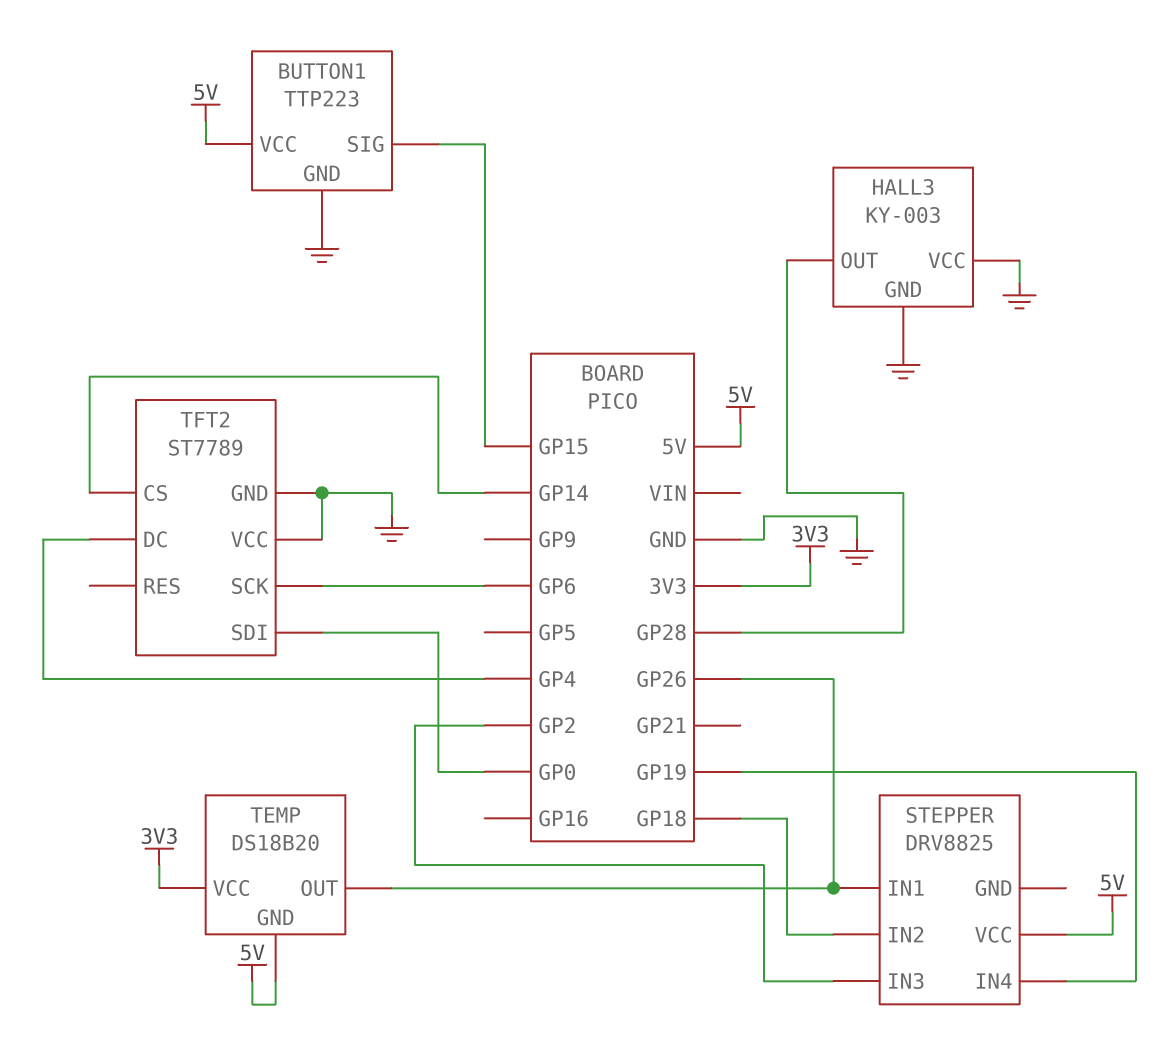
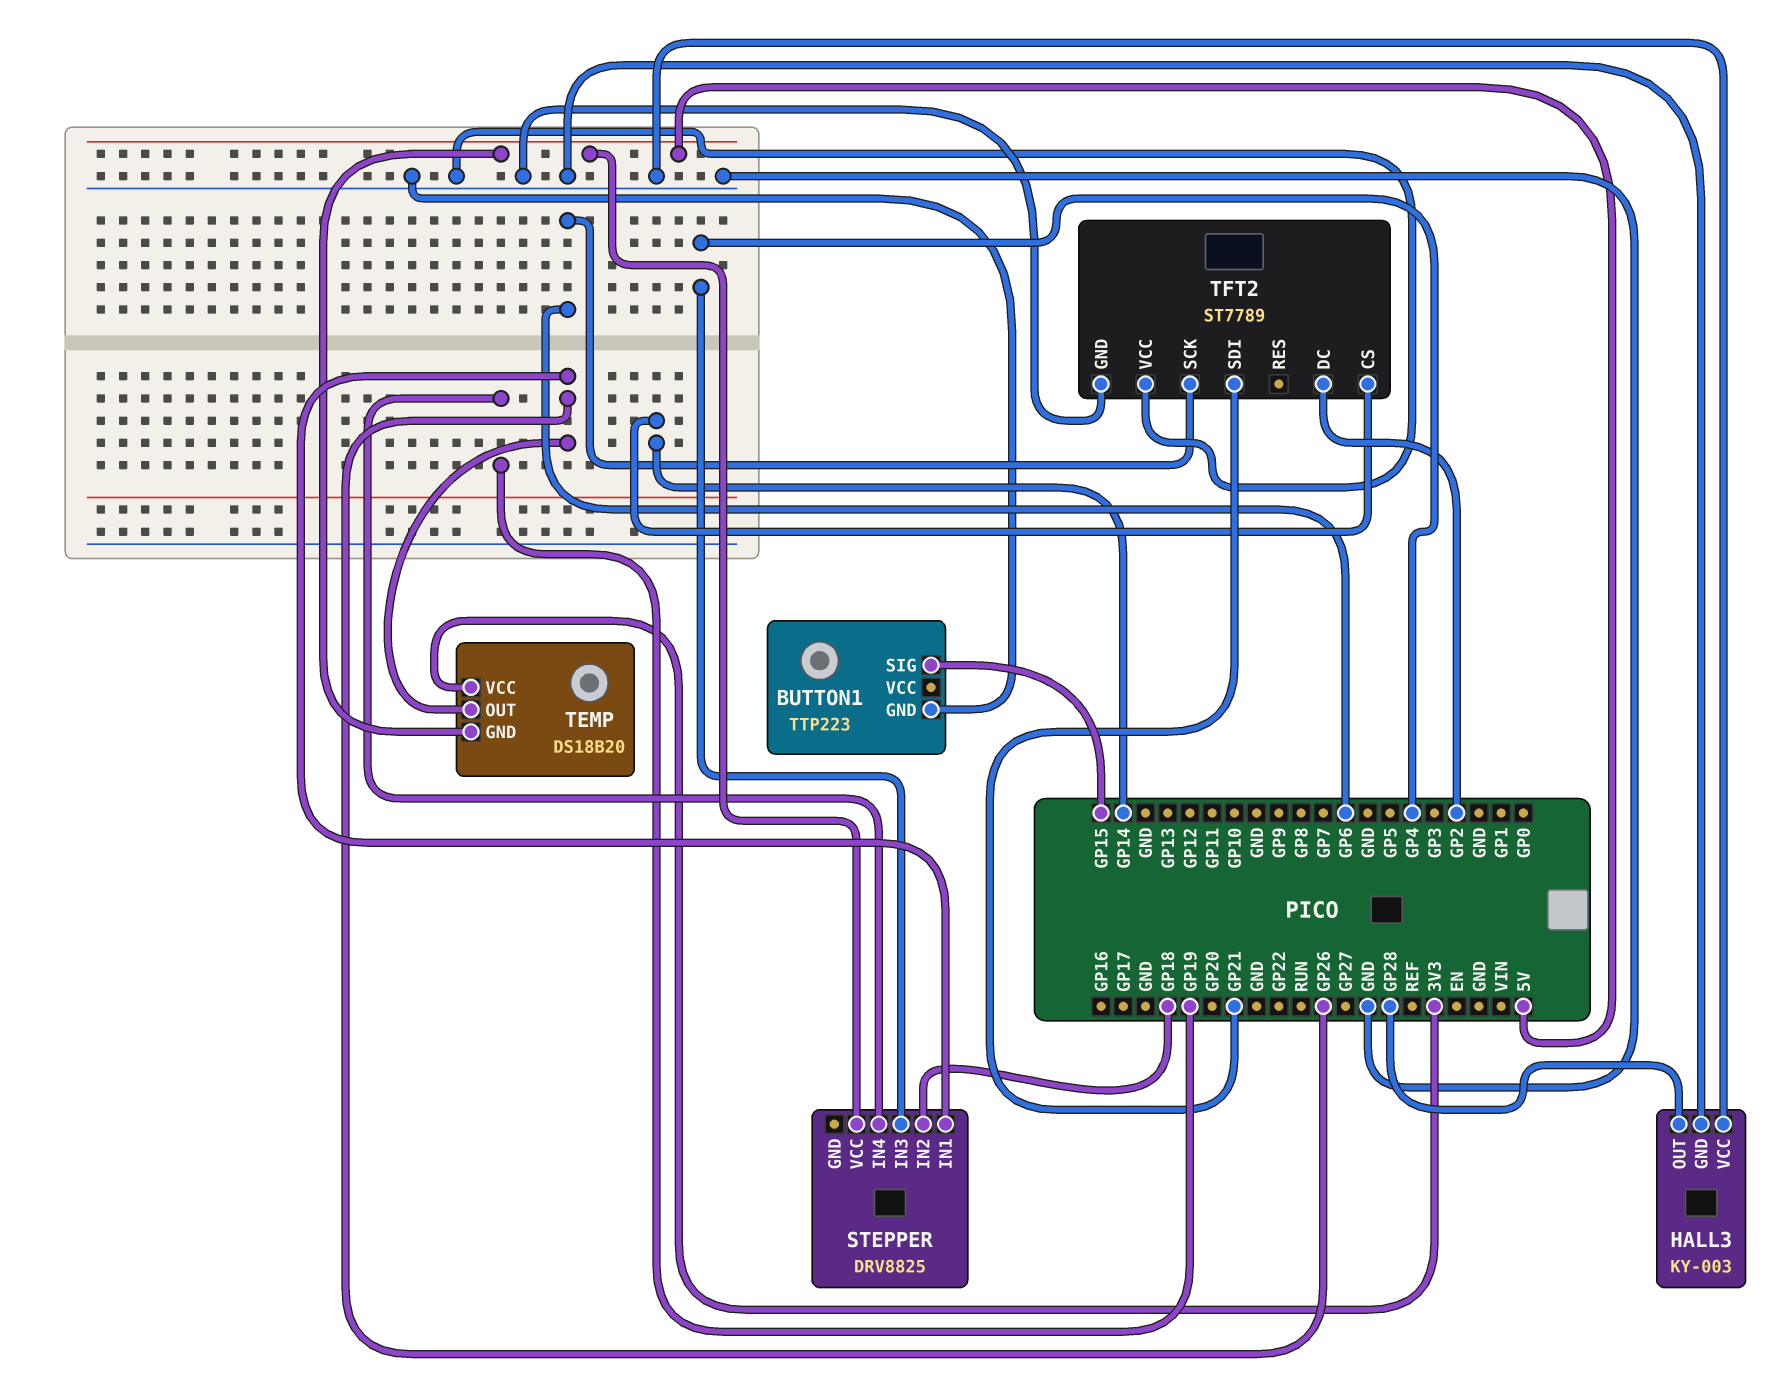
BUTTON1 pin VCC: 5V -> none
STEPPER pin IN3: GP2 -> GP4
TFT2 pin DC: GP4 -> GP2
TFT2 pin SDI: GP0 -> GP21

